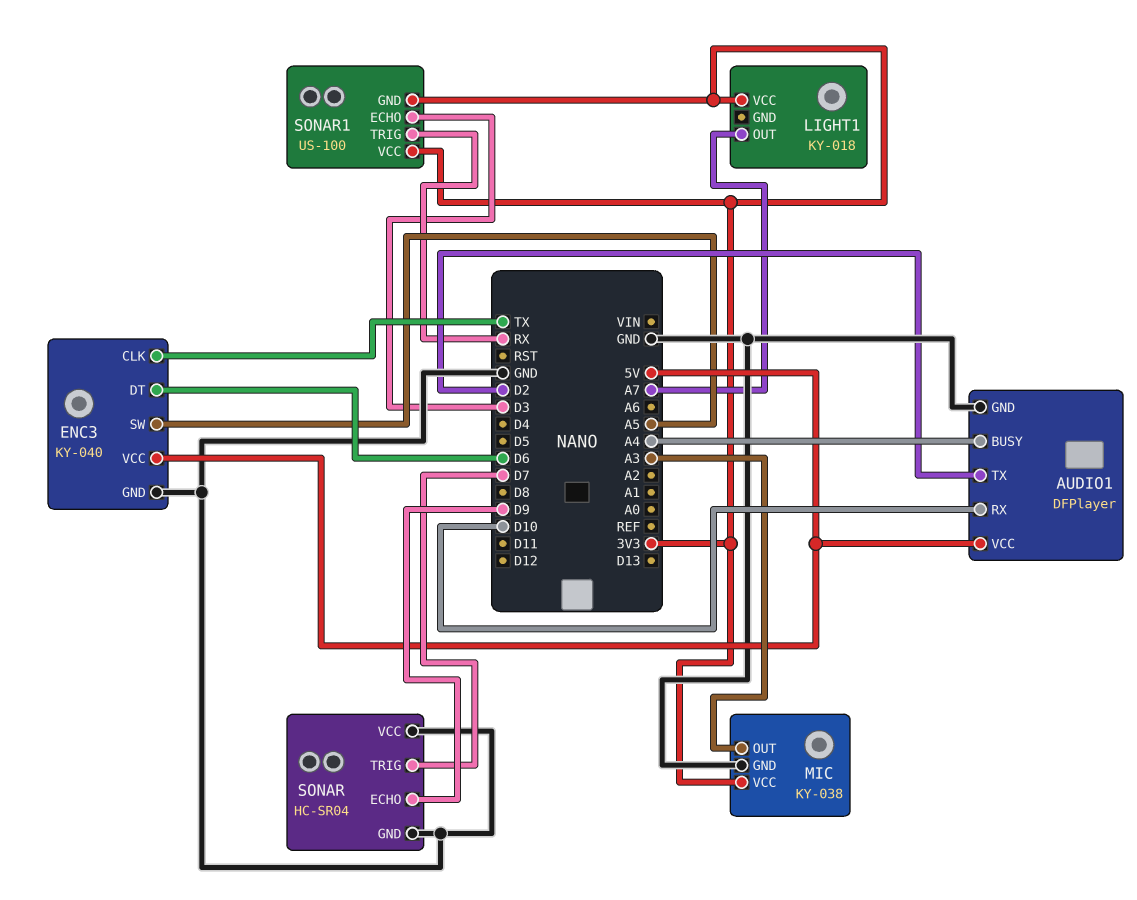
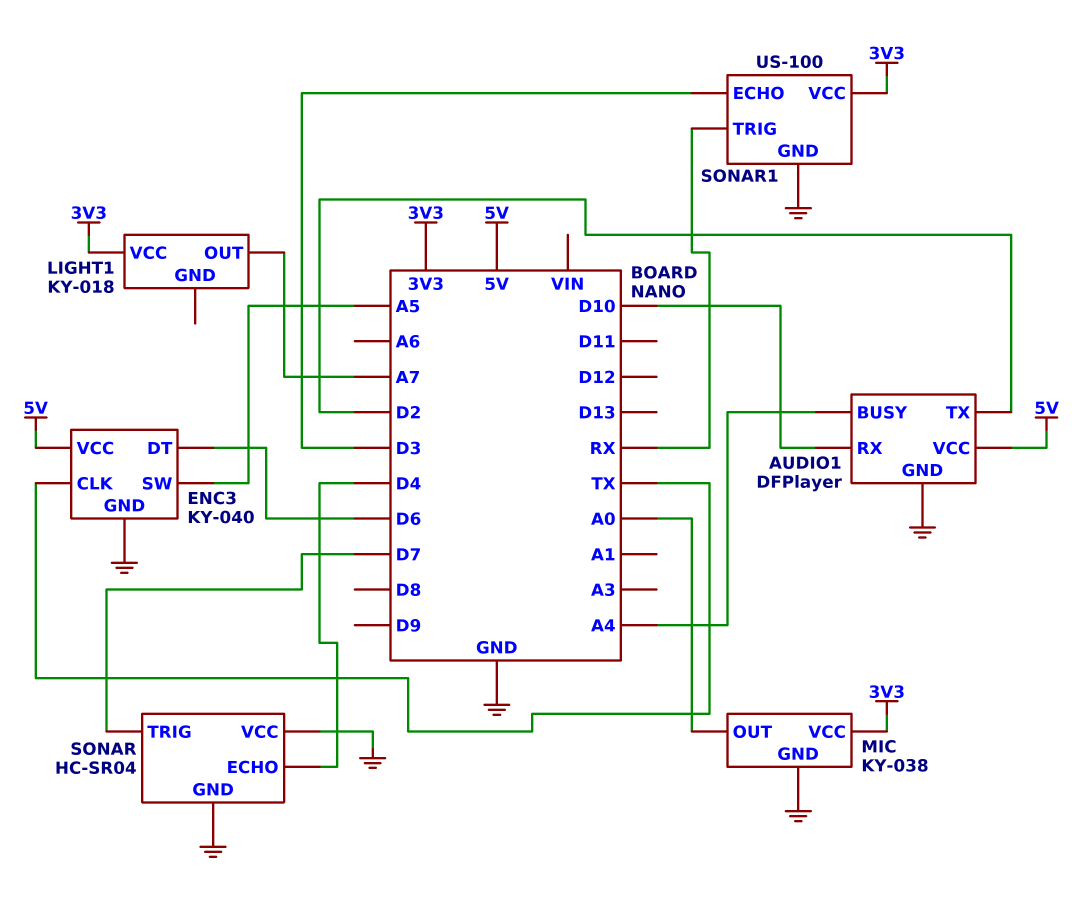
MIC pin OUT: A3 -> A0
SONAR pin ECHO: D9 -> D4
SONAR1 pin GND: 3V3 -> GND

